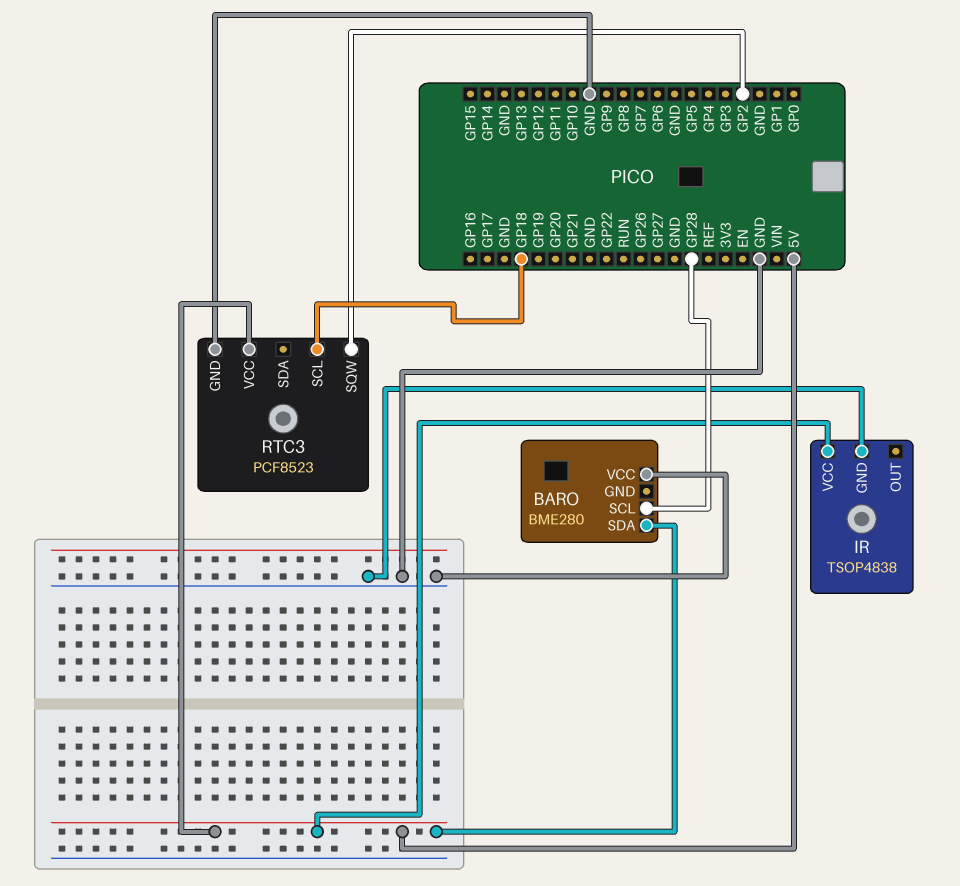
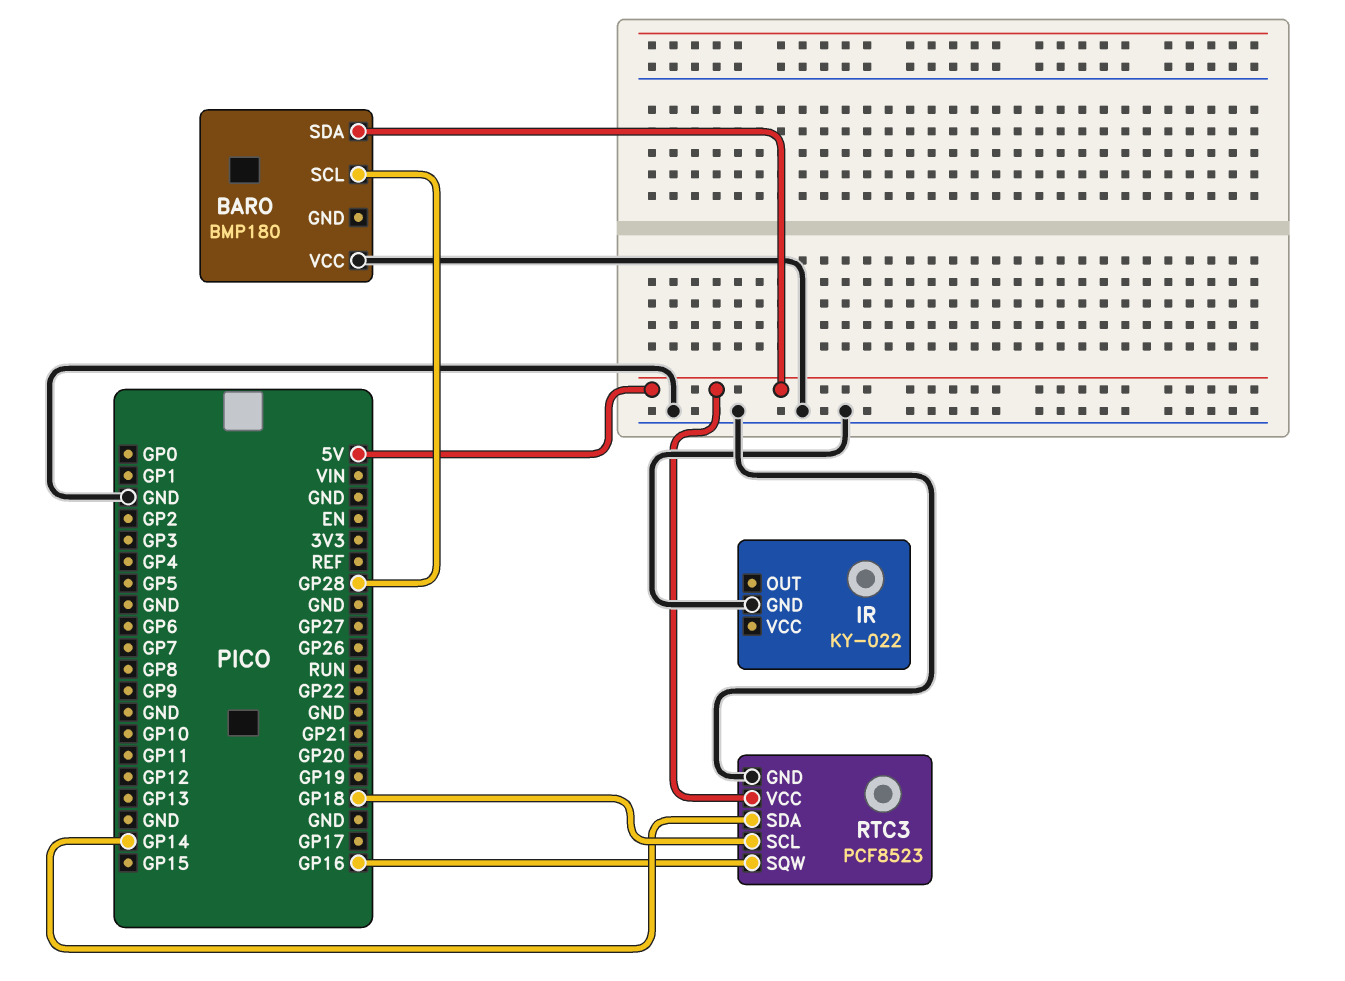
BARO: BME280 -> BMP180
IR: TSOP4838 -> KY-022
IR pin VCC: 5V -> none
RTC3 pin SDA: none -> GP14
RTC3 pin SQW: GP2 -> GP16

